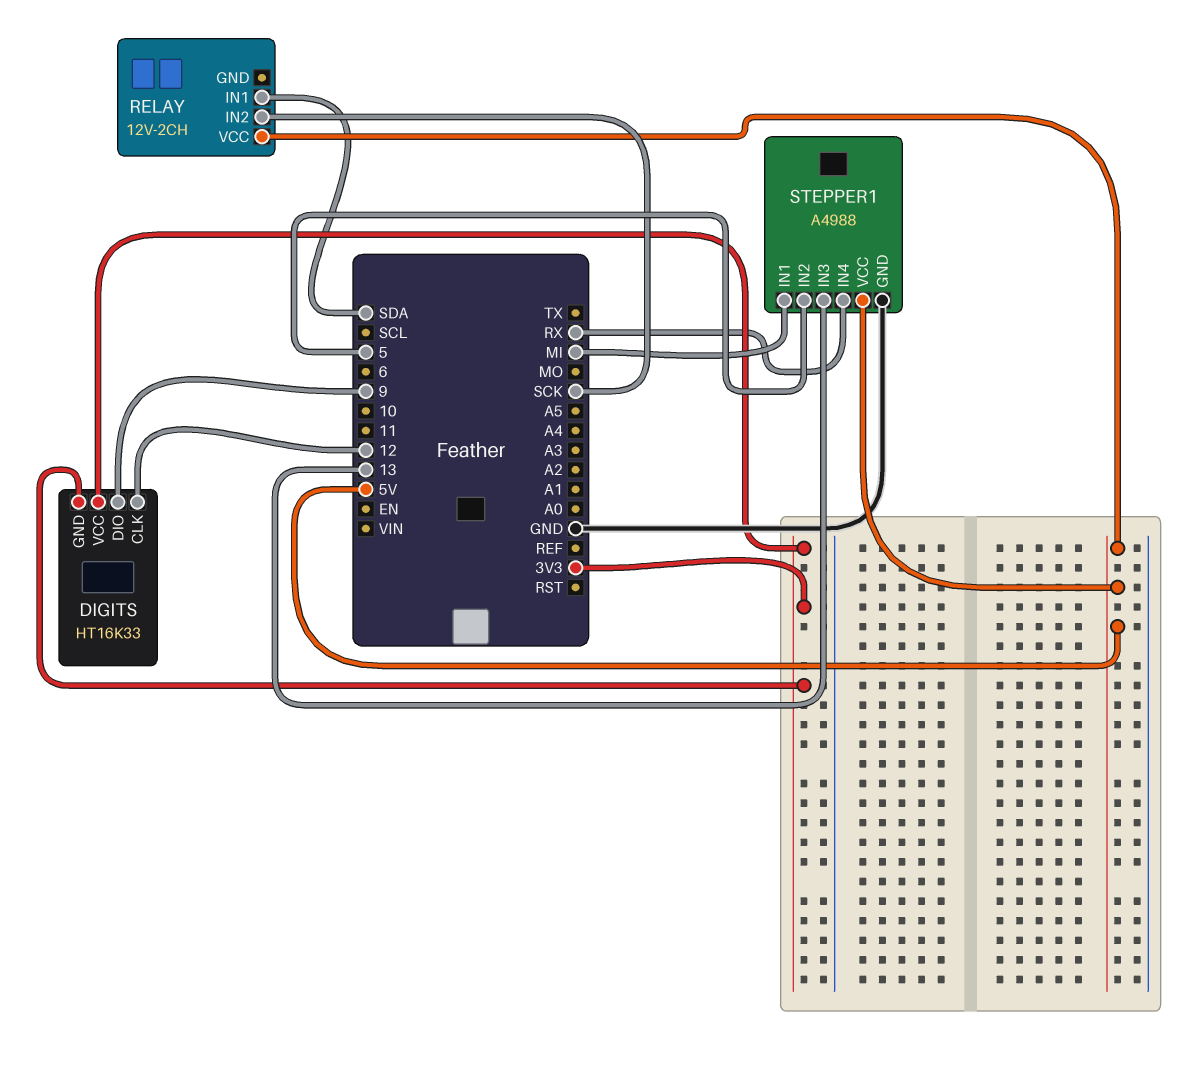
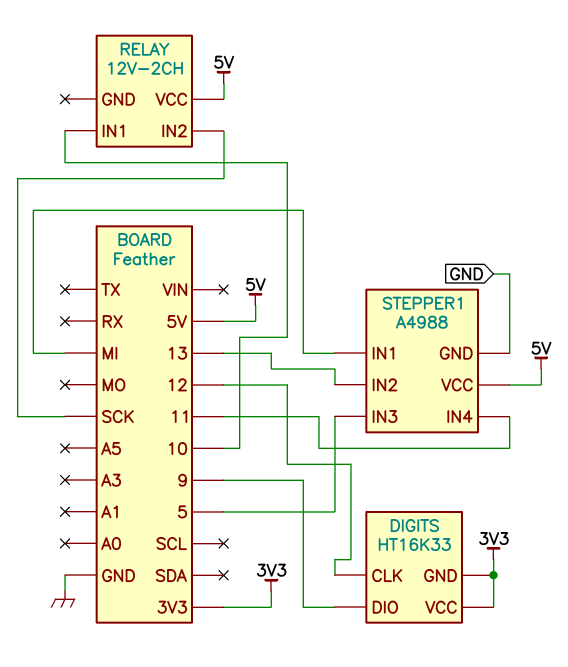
RELAY pin IN1: SDA -> 10
STEPPER1 pin IN2: 5 -> 13
STEPPER1 pin IN3: 13 -> 5
STEPPER1 pin IN4: RX -> 11

